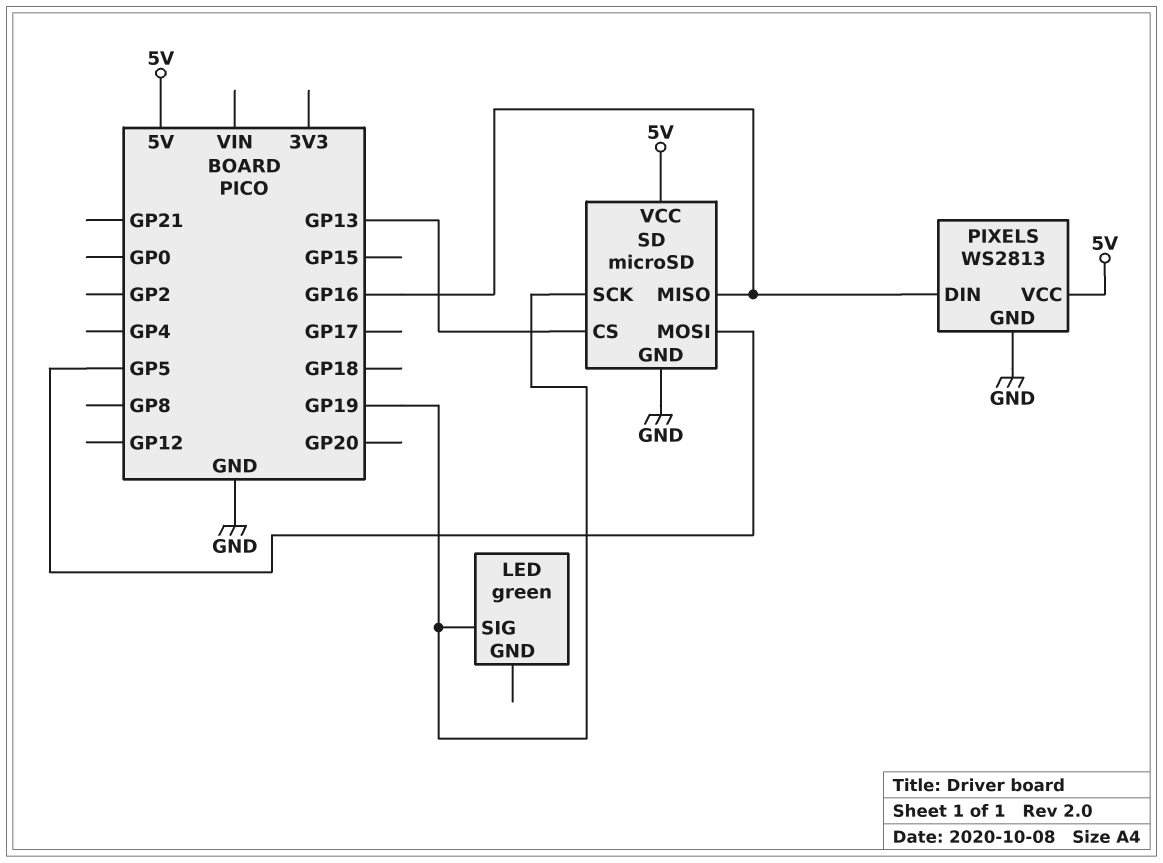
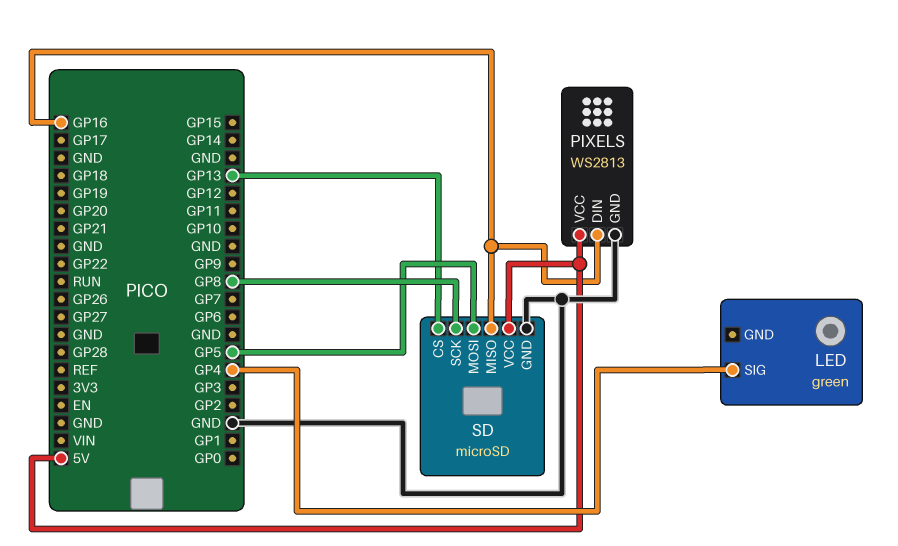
LED pin SIG: GP19 -> GP4
SD pin SCK: GP19 -> GP8

